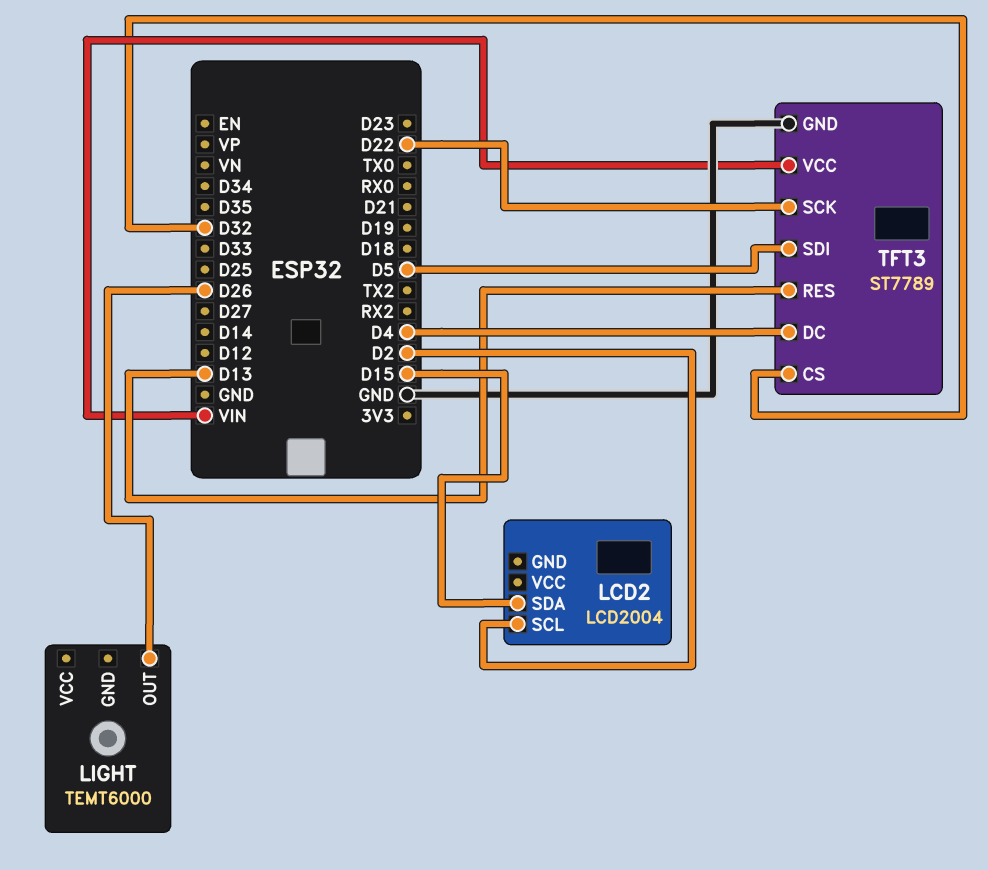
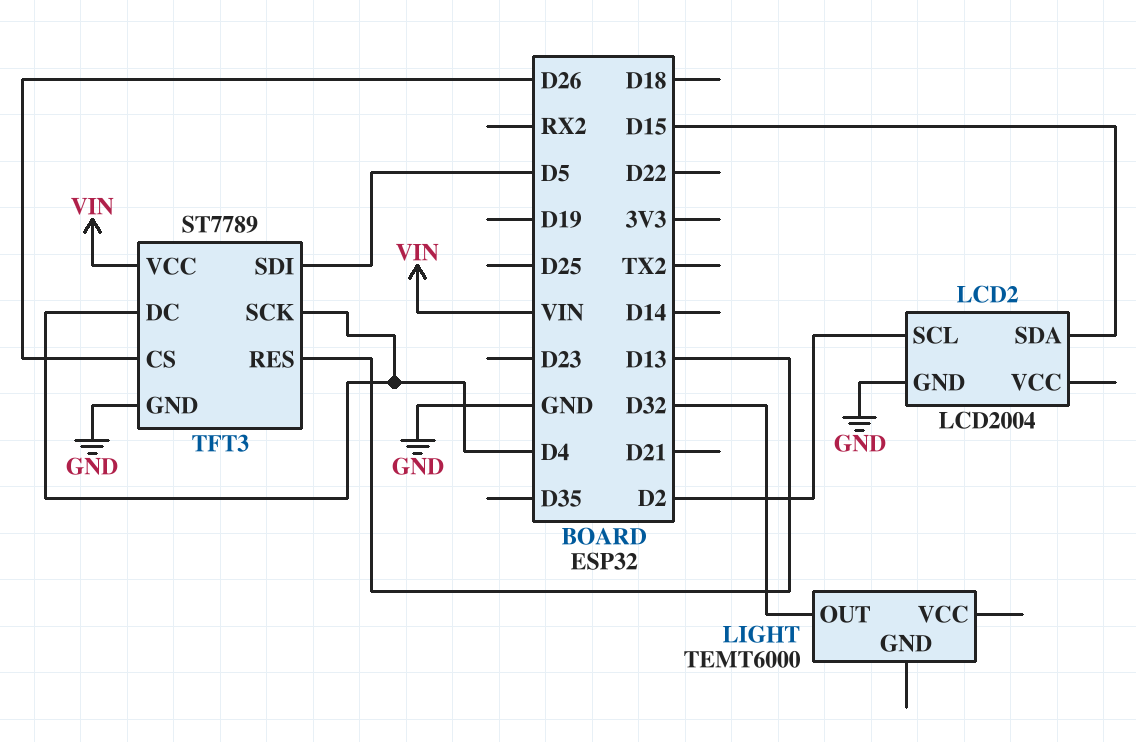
LCD2 pin GND: none -> GND
LIGHT pin OUT: D26 -> D32
TFT3 pin CS: D32 -> D26
TFT3 pin SCK: D22 -> D4

